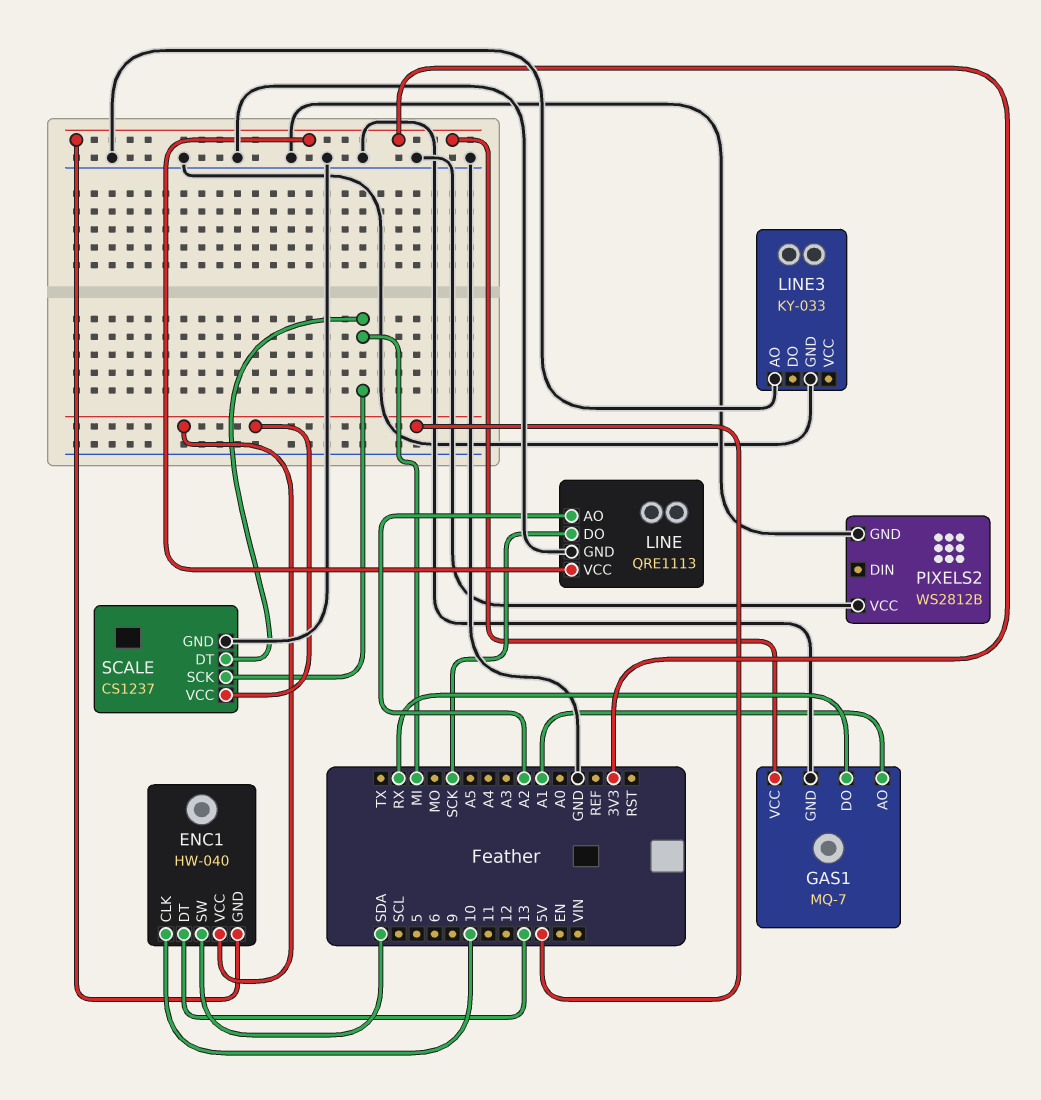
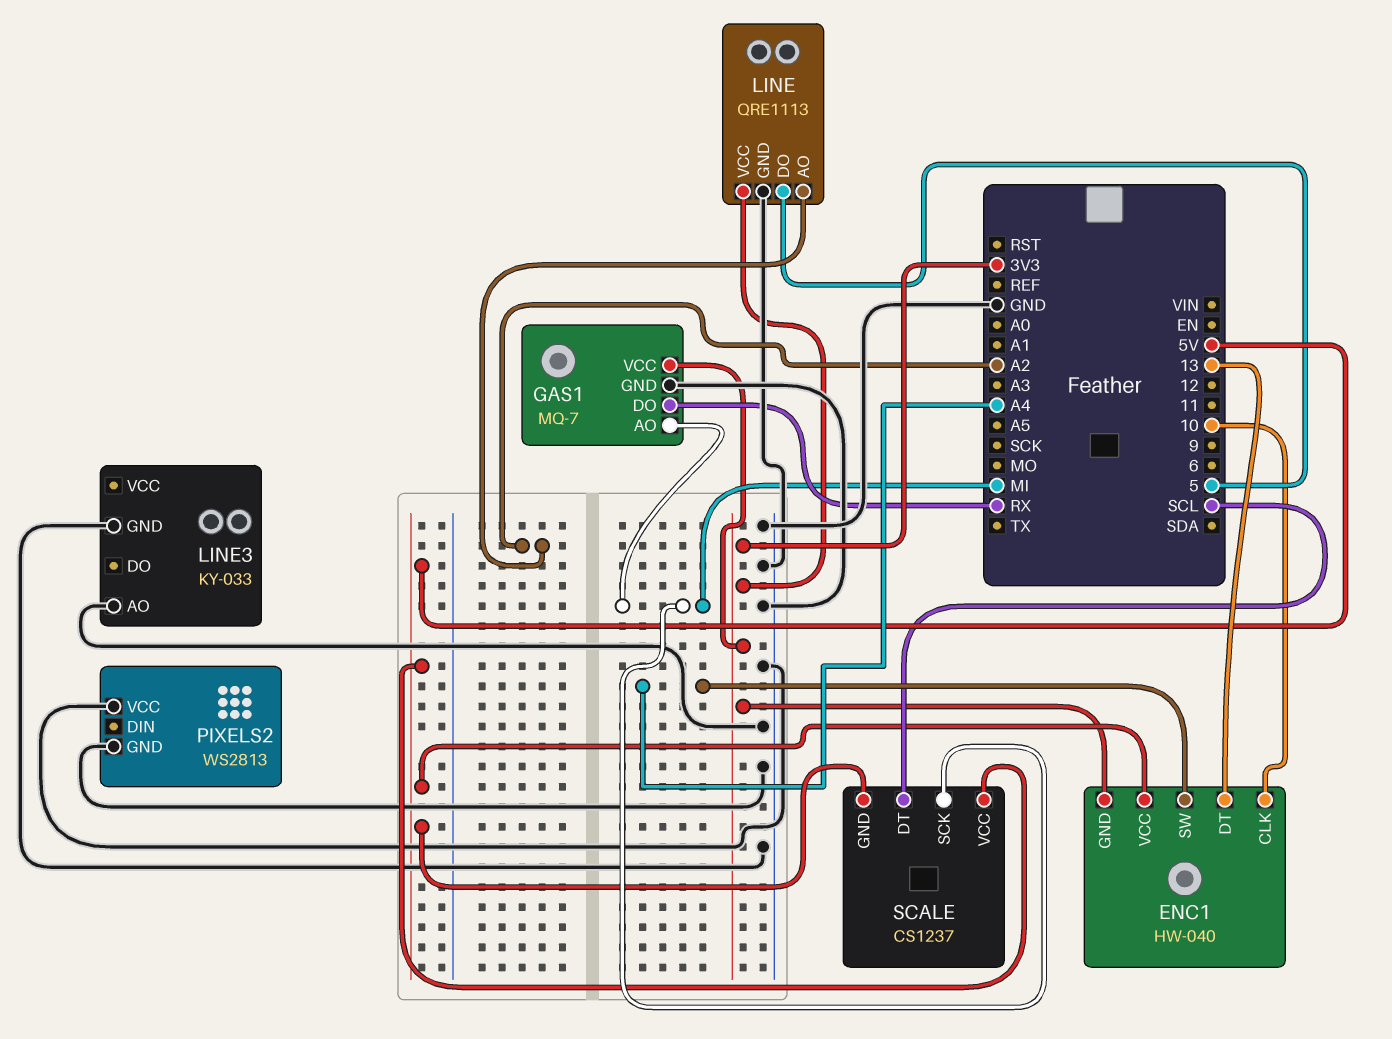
ENC1 pin SW: SDA -> A4
GAS1 pin AO: A1 -> MI
LINE pin DO: SCK -> 5
PIXELS2: WS2812B -> WS2813
SCALE pin DT: MI -> SCL
SCALE pin GND: GND -> 5V

